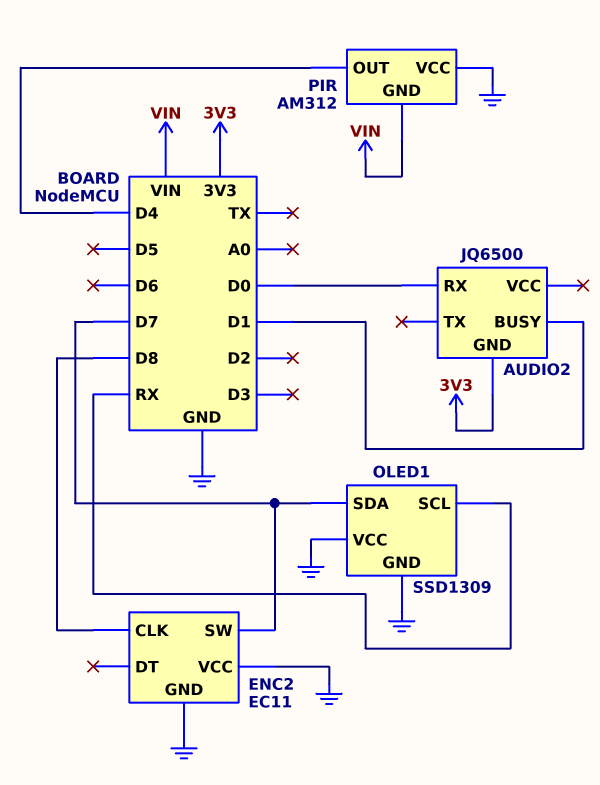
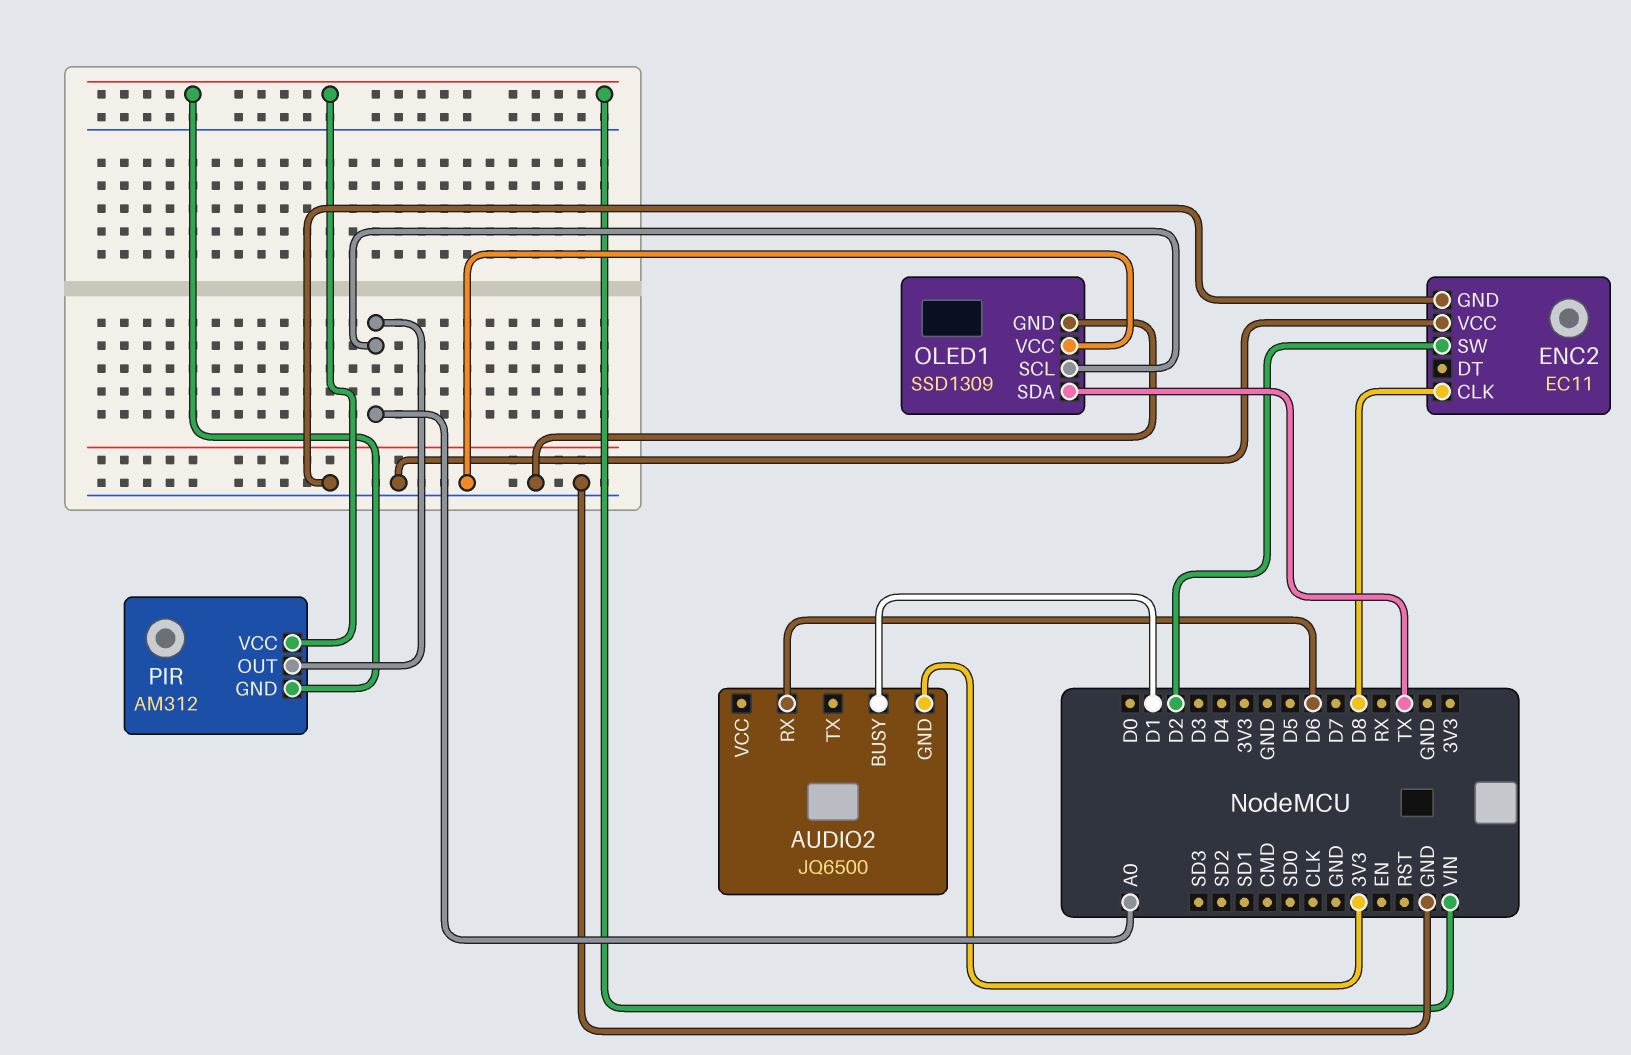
AUDIO2 pin RX: D0 -> D6
ENC2 pin SW: D7 -> D2
OLED1 pin SCL: RX -> A0
OLED1 pin SDA: D7 -> TX
PIR pin OUT: D4 -> A0
PIR pin VCC: GND -> VIN

